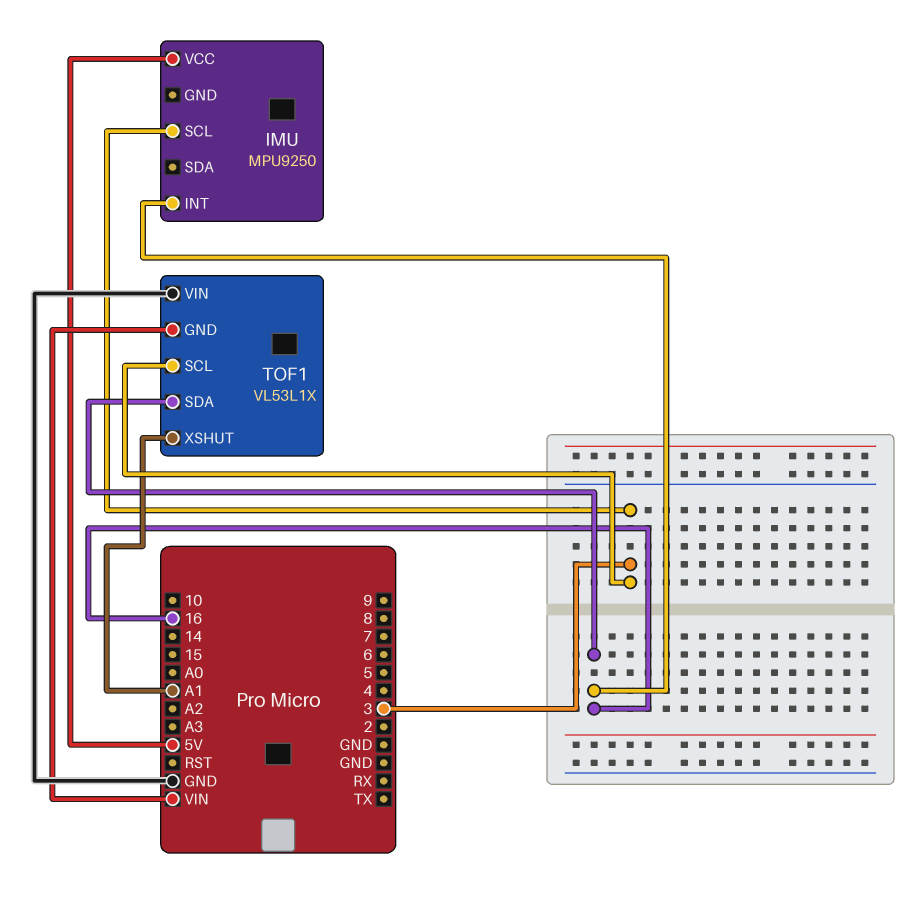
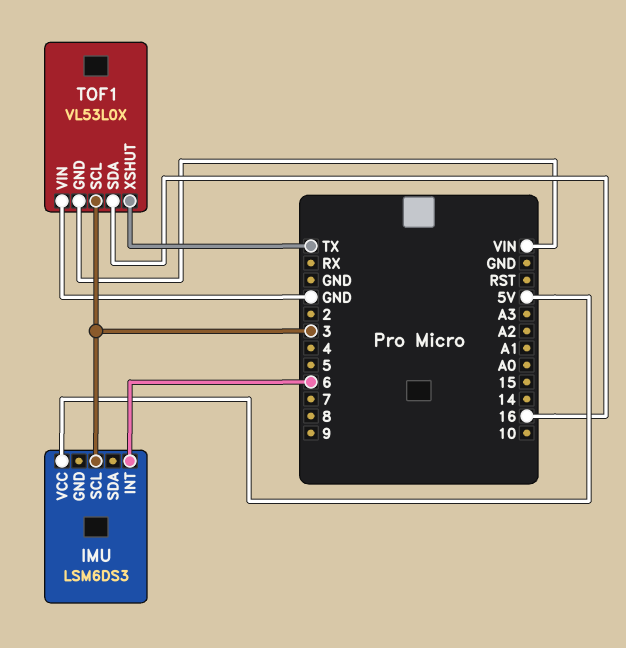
IMU: MPU9250 -> LSM6DS3
IMU pin INT: 16 -> 6
TOF1: VL53L1X -> VL53L0X
TOF1 pin XSHUT: A1 -> TX

